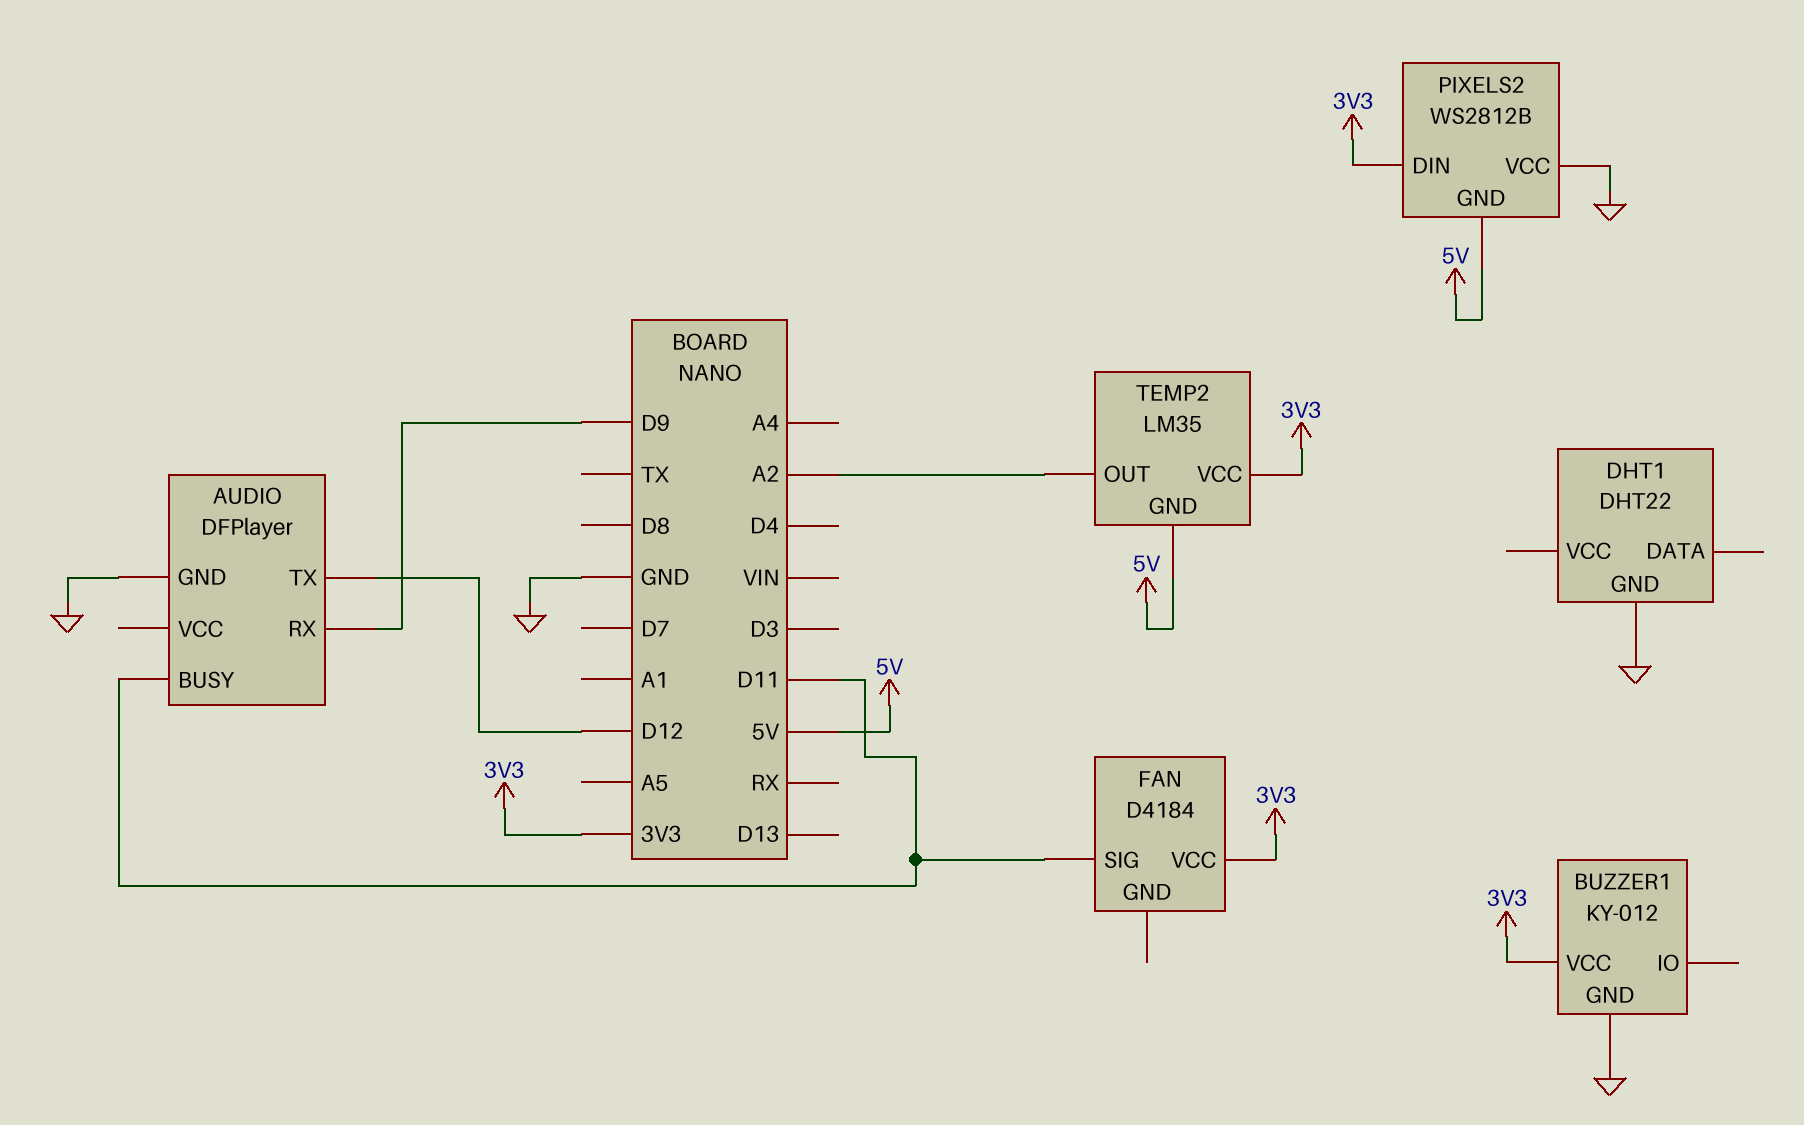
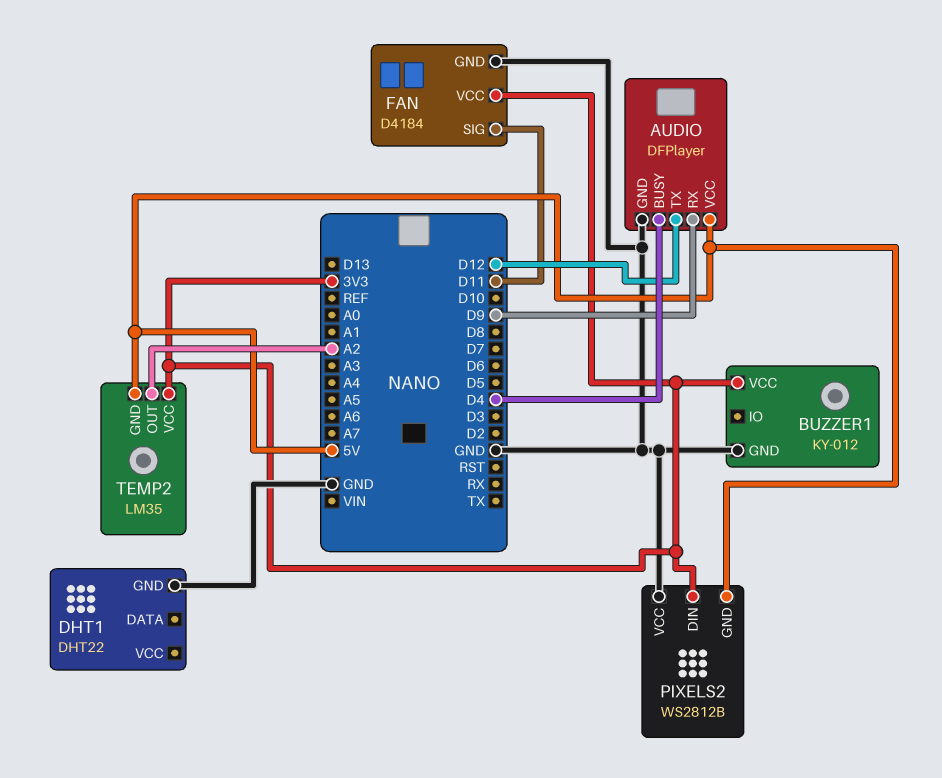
AUDIO pin BUSY: D11 -> D4
AUDIO pin VCC: none -> 5V
FAN pin GND: none -> GND

